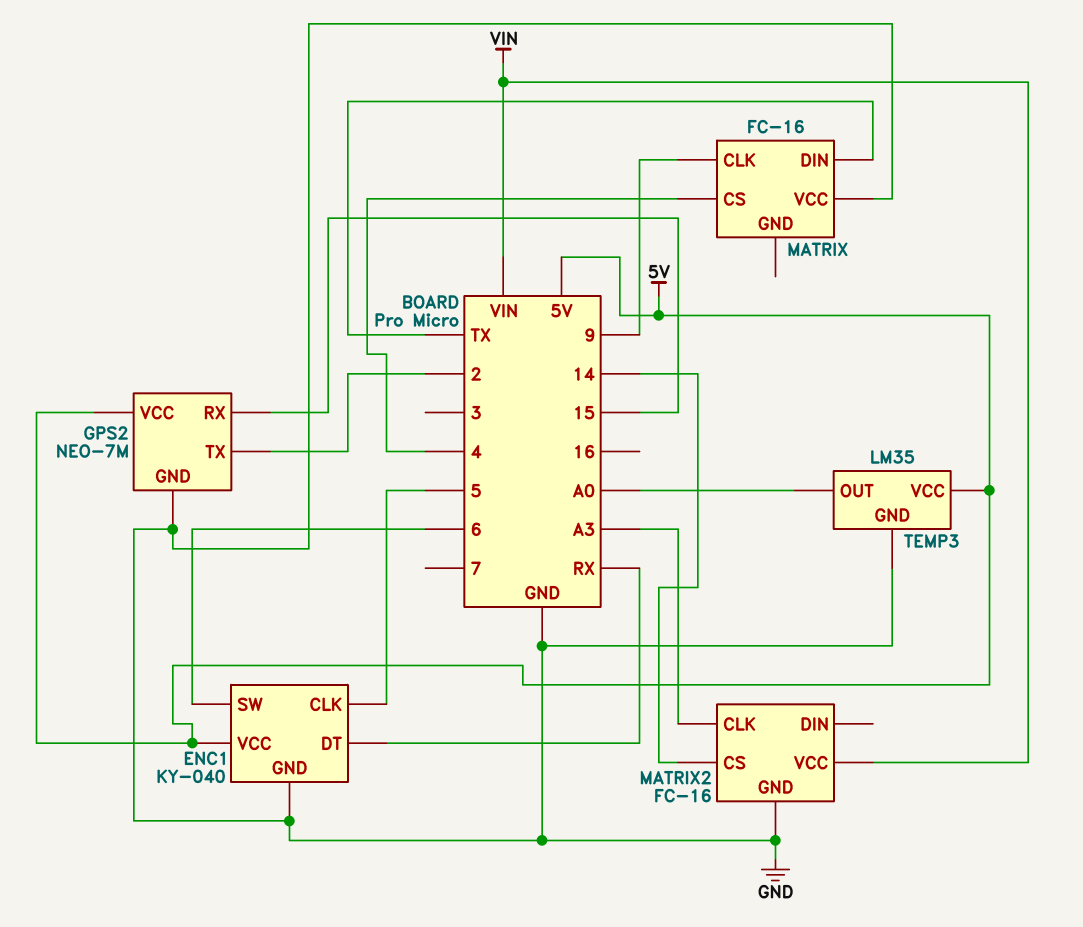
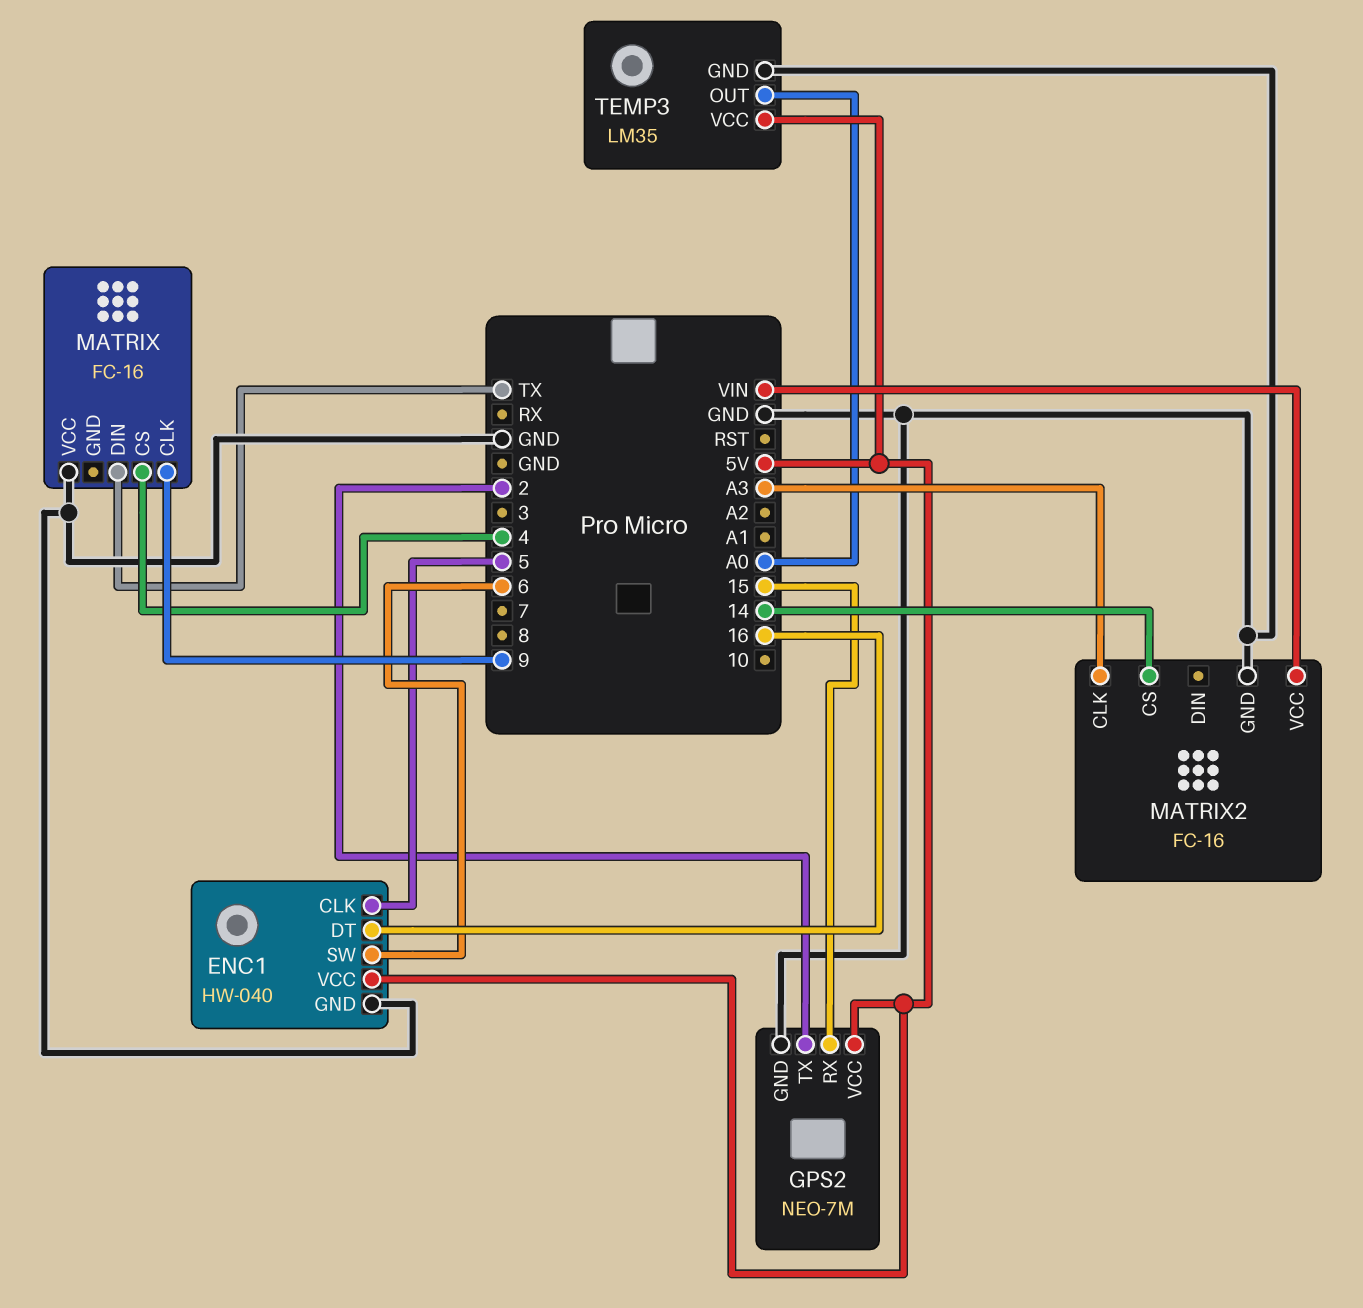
ENC1: KY-040 -> HW-040
ENC1 pin DT: RX -> 16

